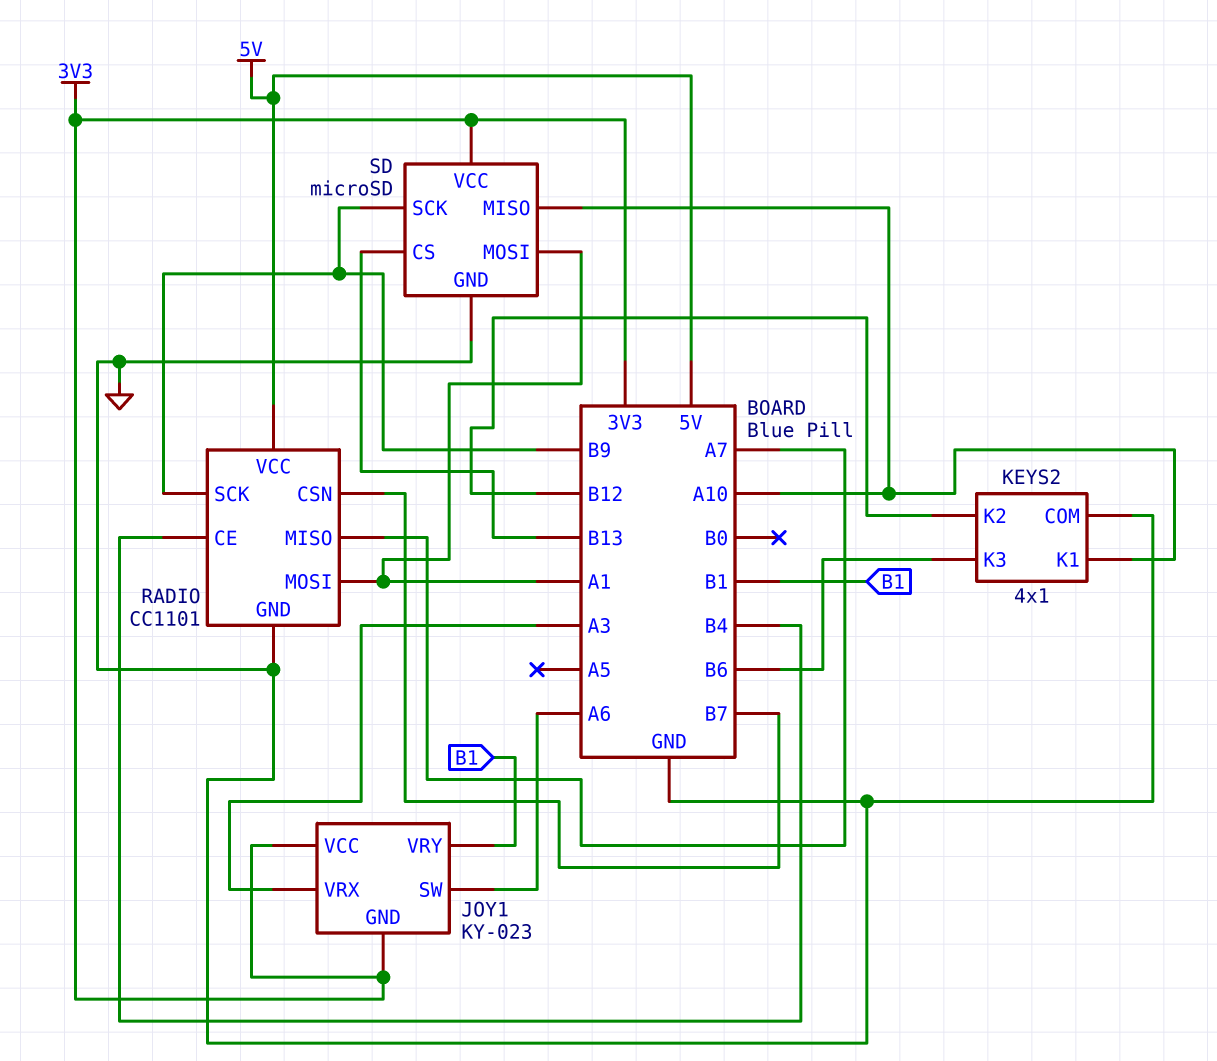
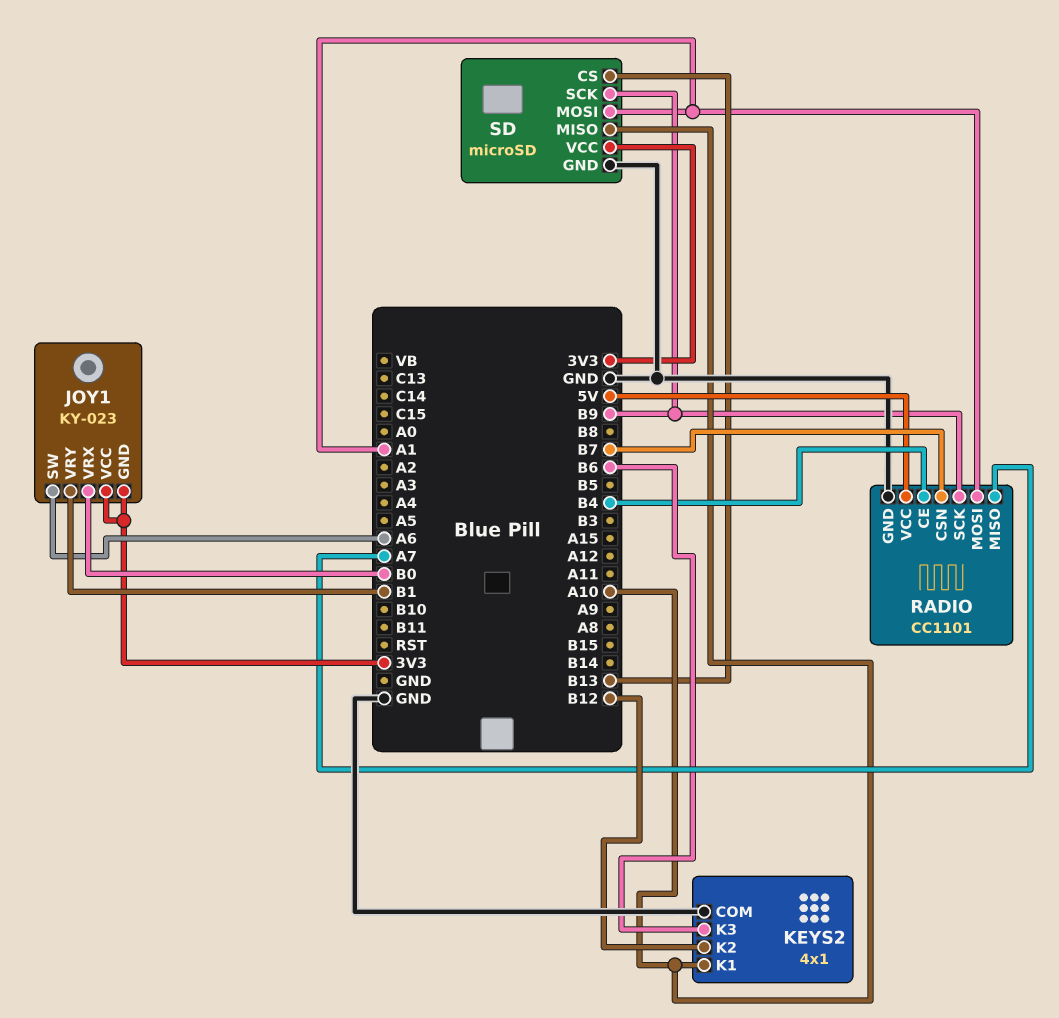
JOY1 pin VRX: A3 -> B0

